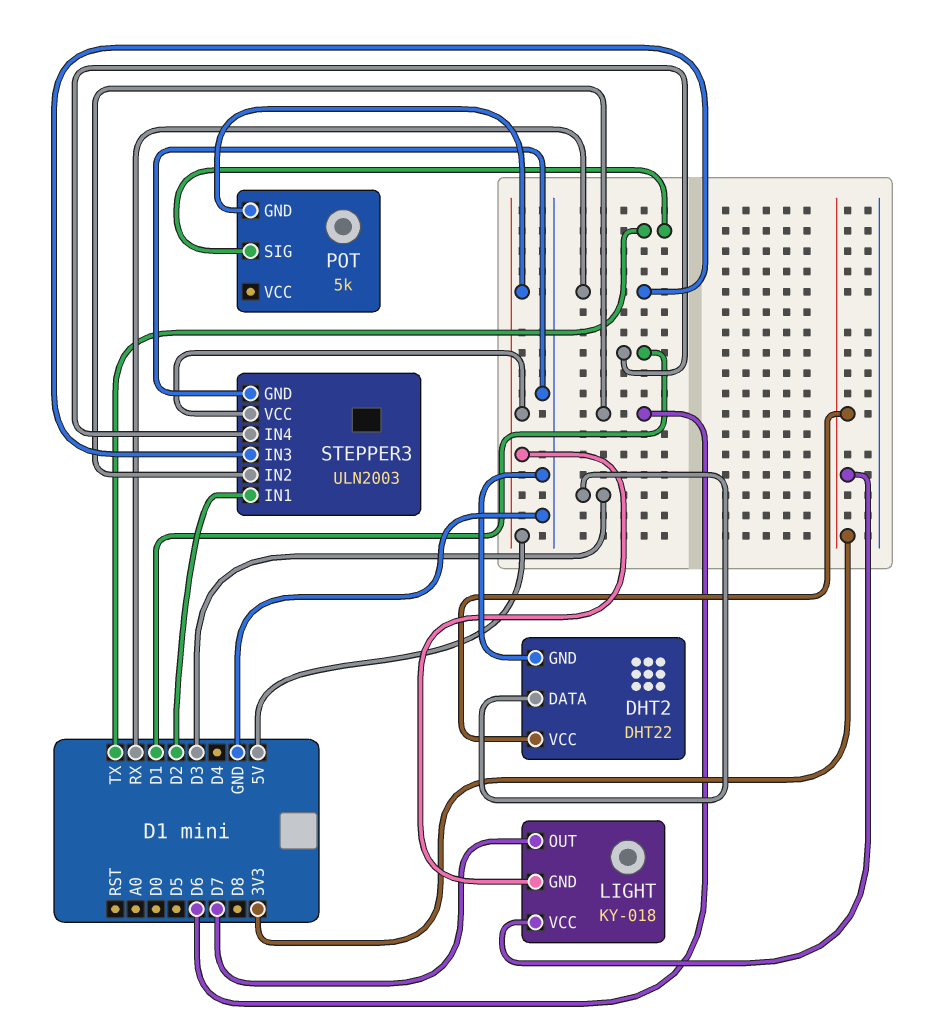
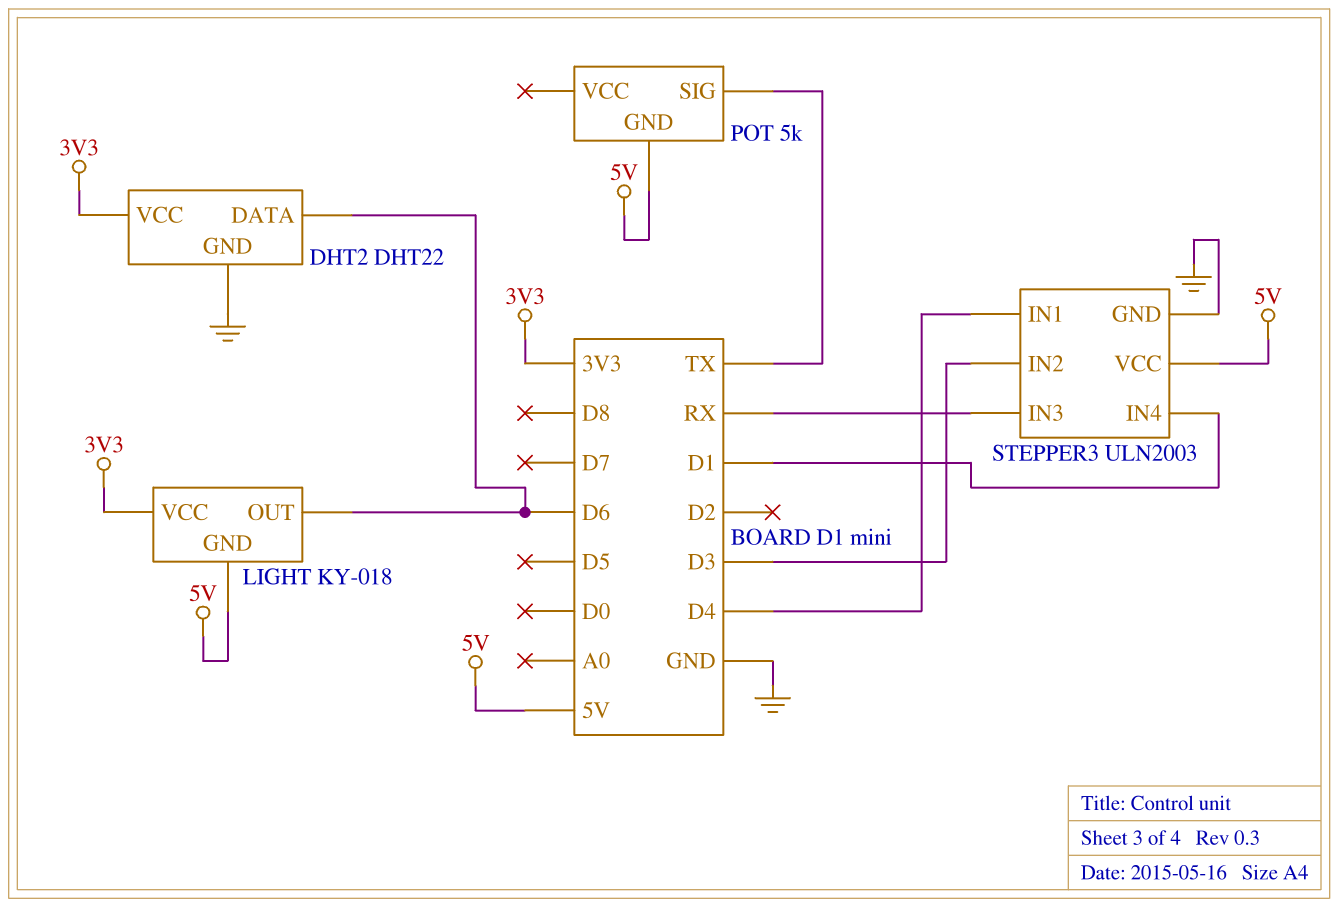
DHT2 pin DATA: D3 -> D6
LIGHT pin OUT: D7 -> D6
STEPPER3 pin IN1: D2 -> D4
STEPPER3 pin IN2: D6 -> D3

